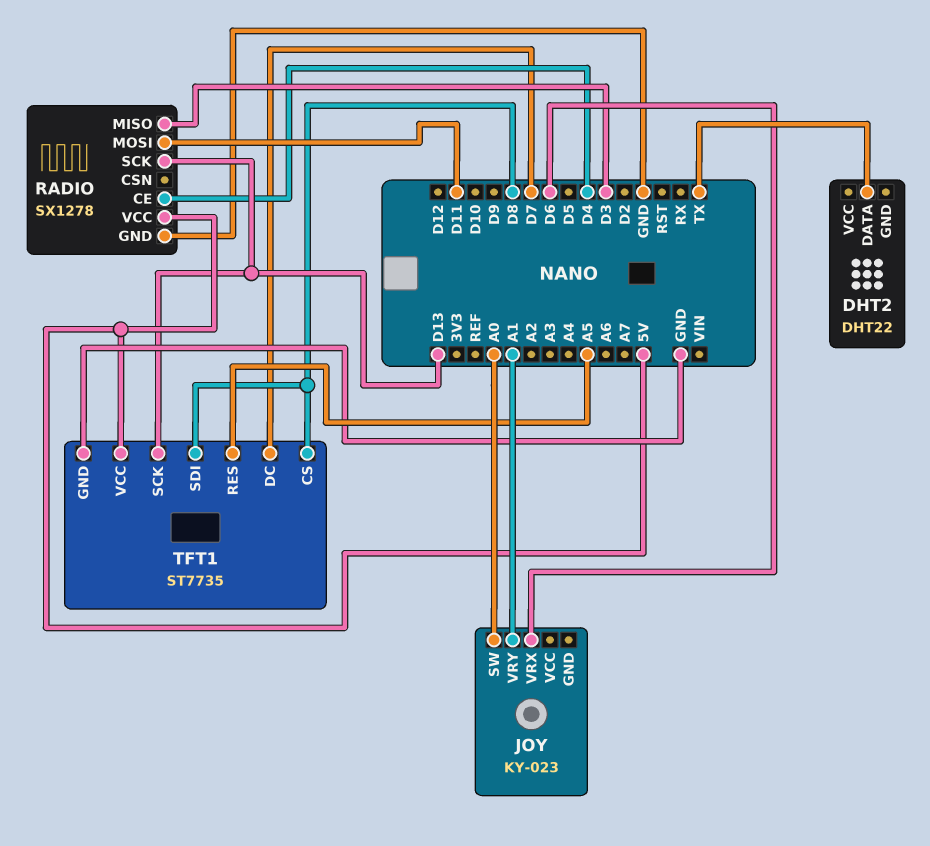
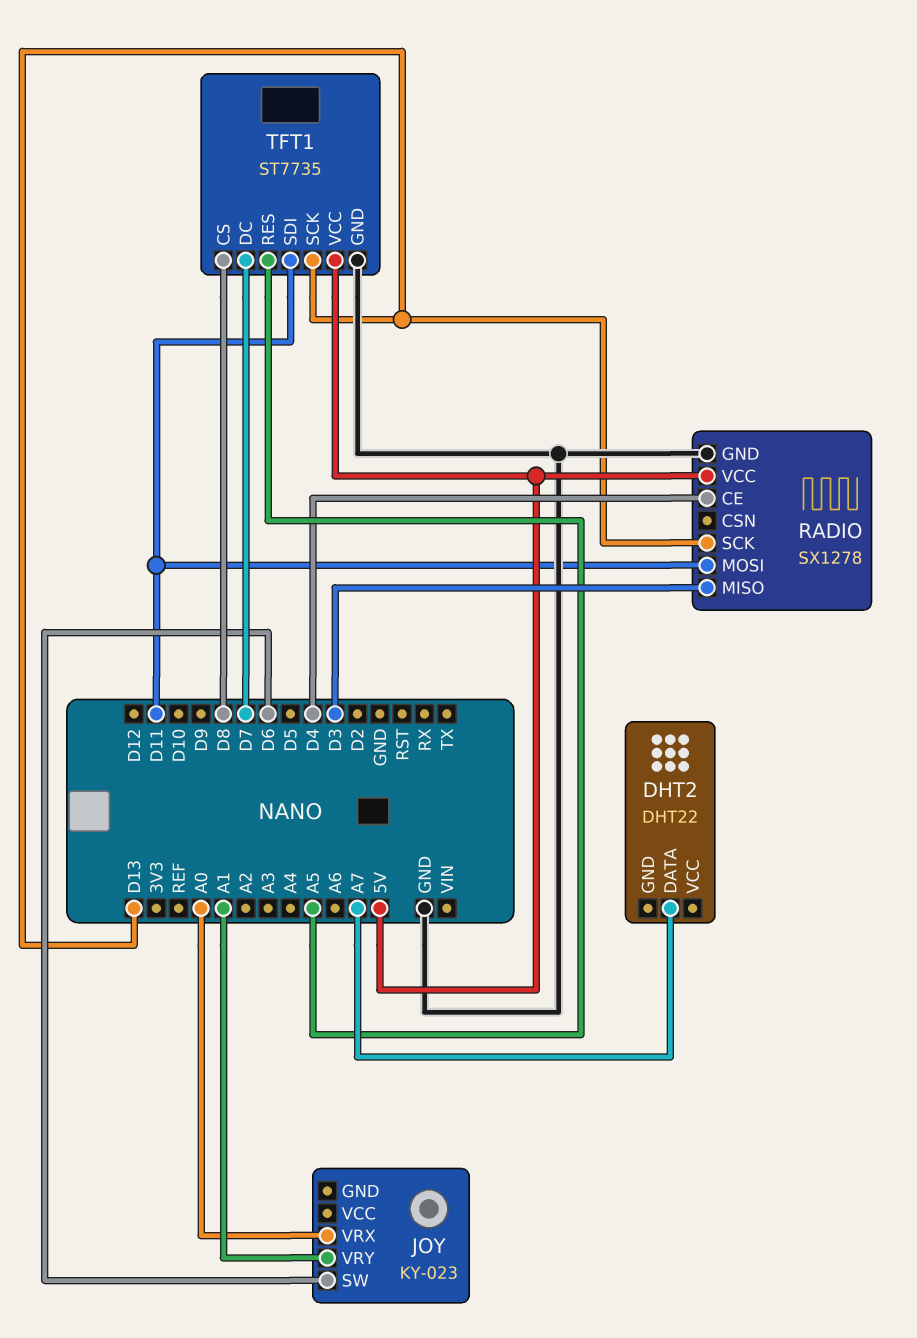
DHT2 pin DATA: TX -> A7
JOY pin SW: A0 -> D6
JOY pin VRX: D6 -> A0
TFT1 pin SDI: D8 -> D11

